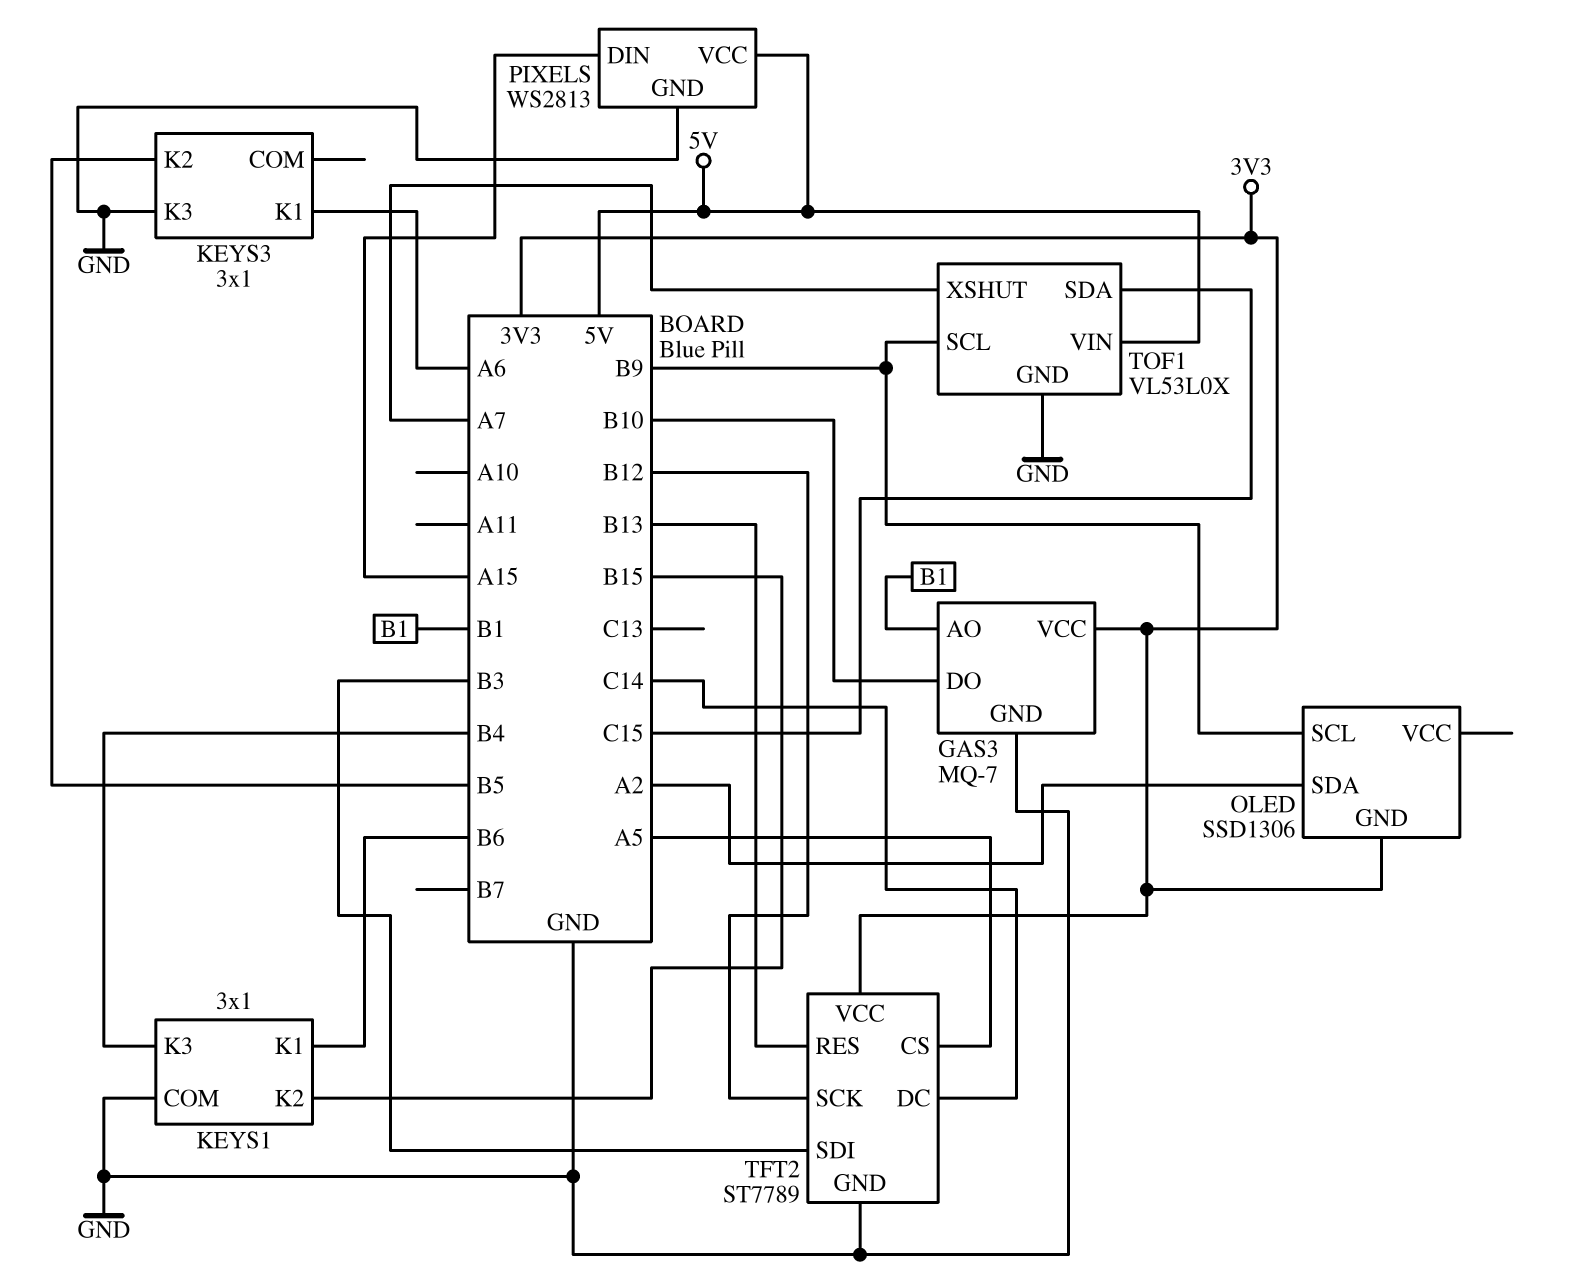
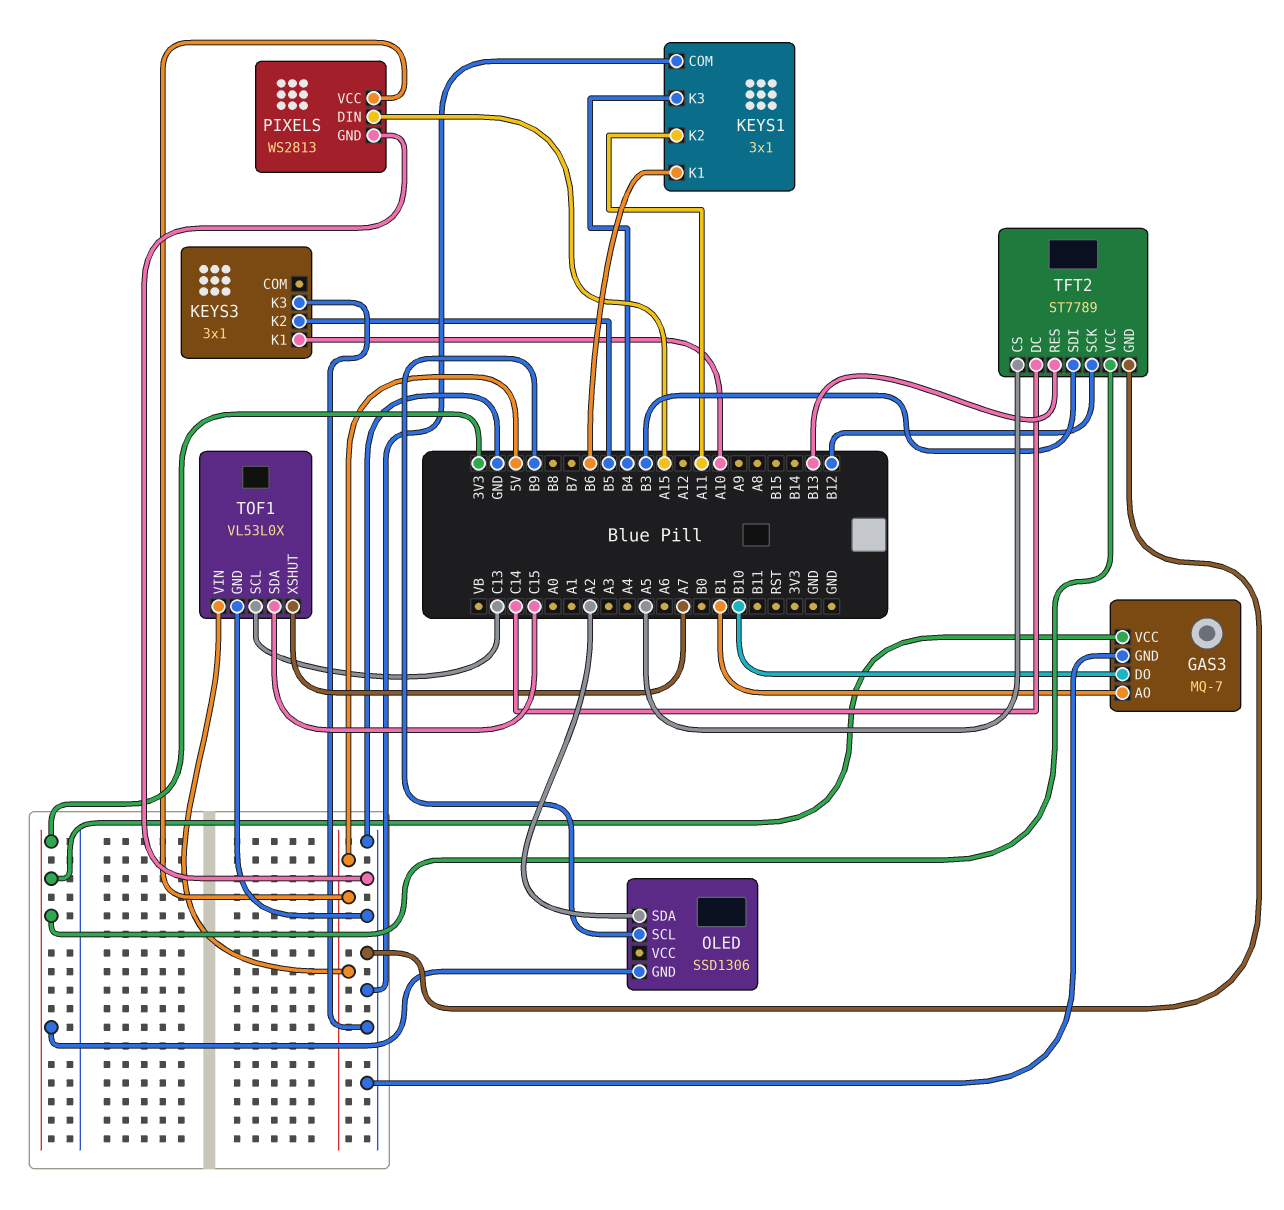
KEYS1 pin K2: B15 -> A11
KEYS3 pin K1: A6 -> A10
TOF1 pin SCL: B9 -> C13

